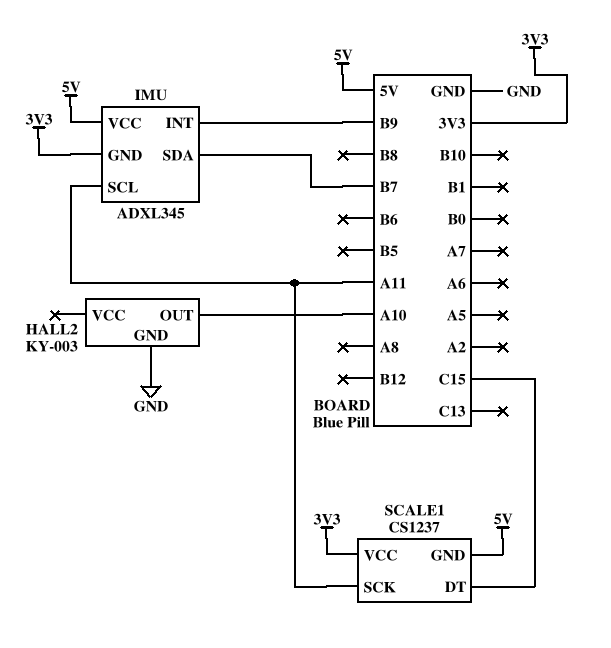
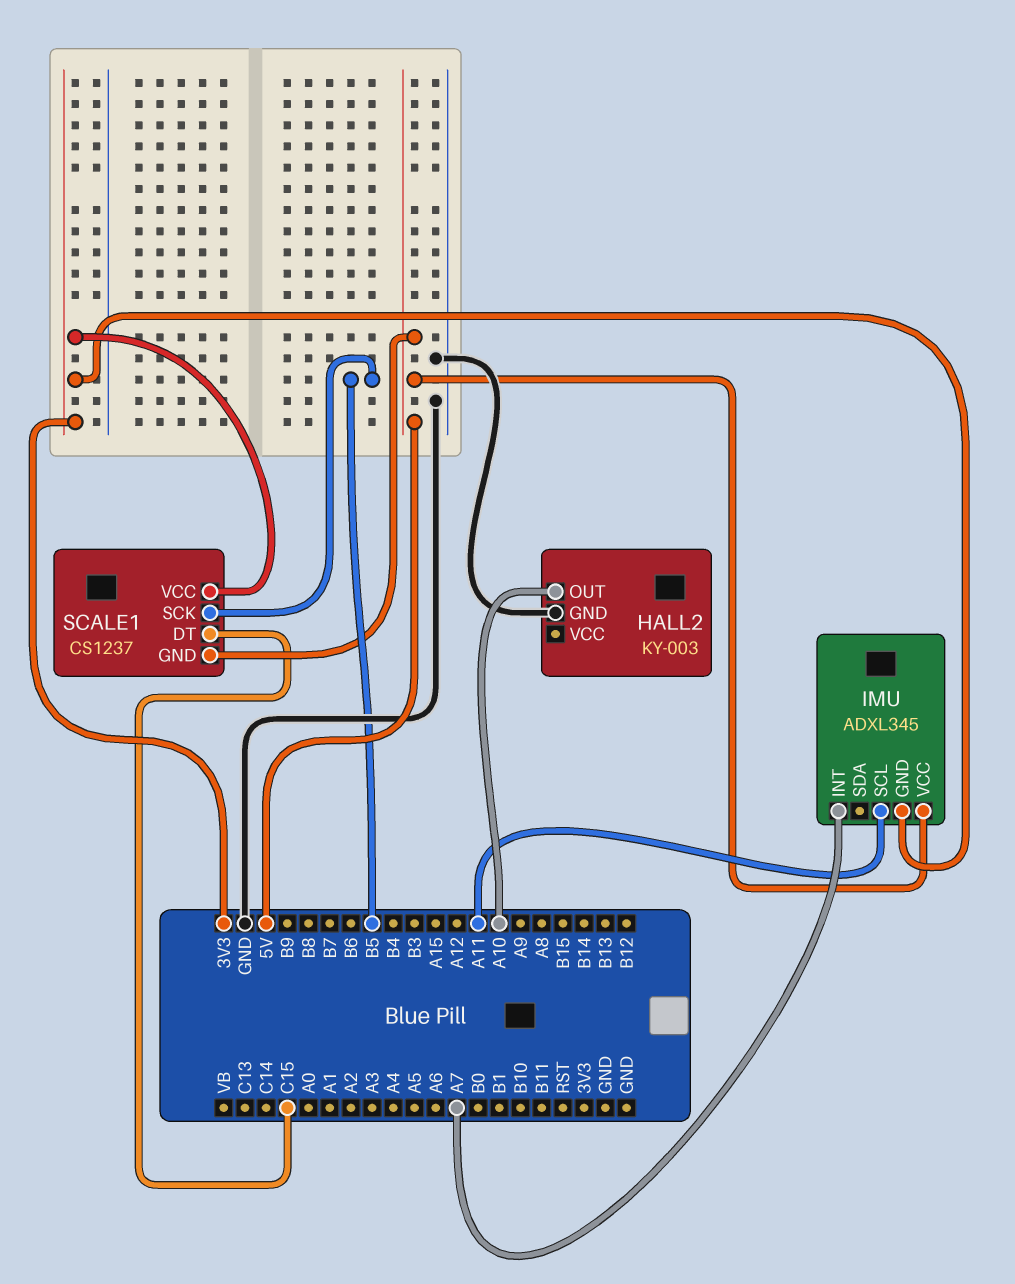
IMU pin INT: B9 -> A7
IMU pin SDA: B7 -> none
SCALE1 pin SCK: A11 -> B5

